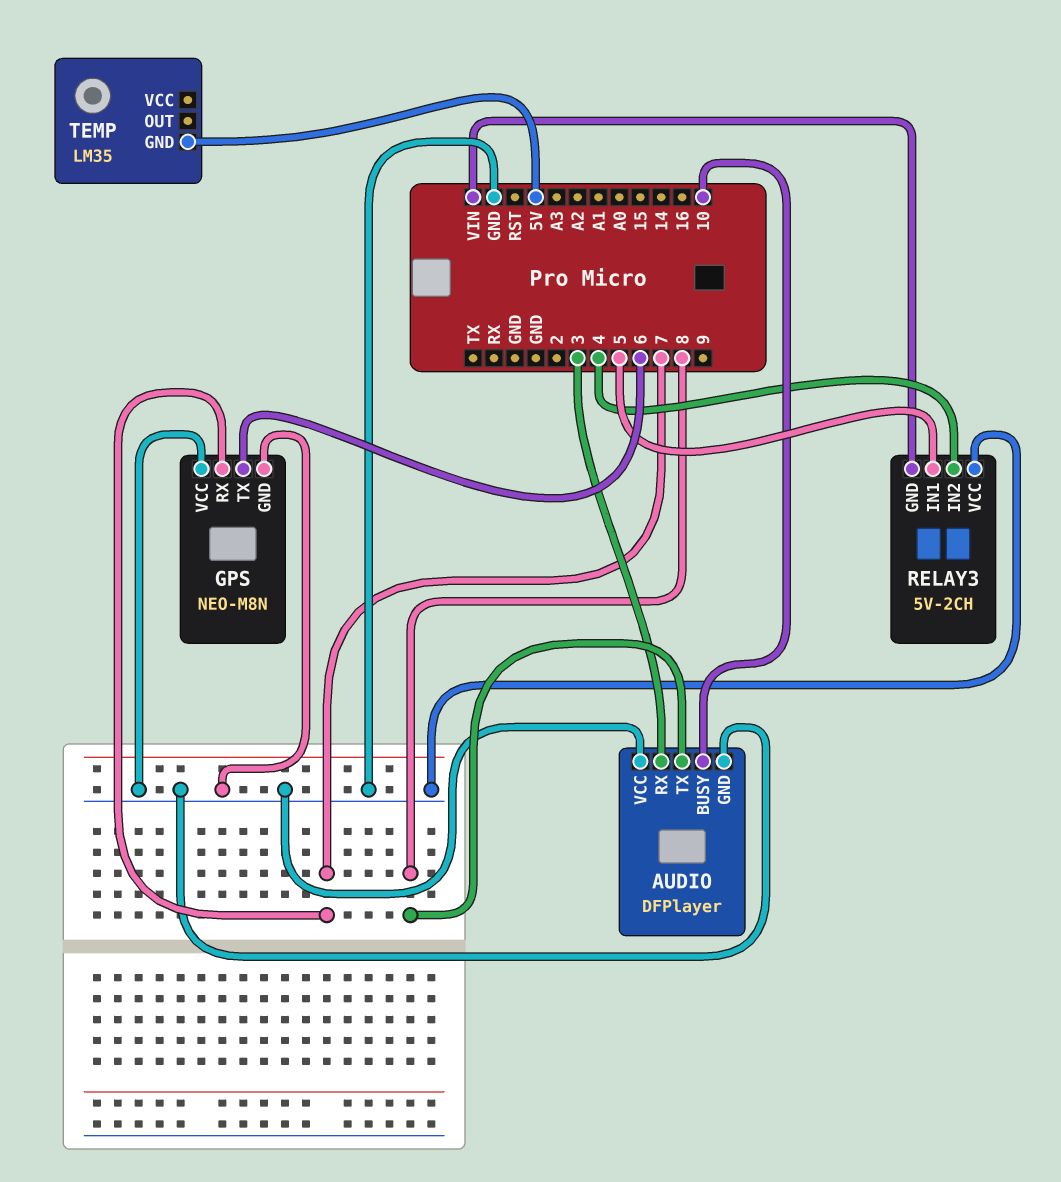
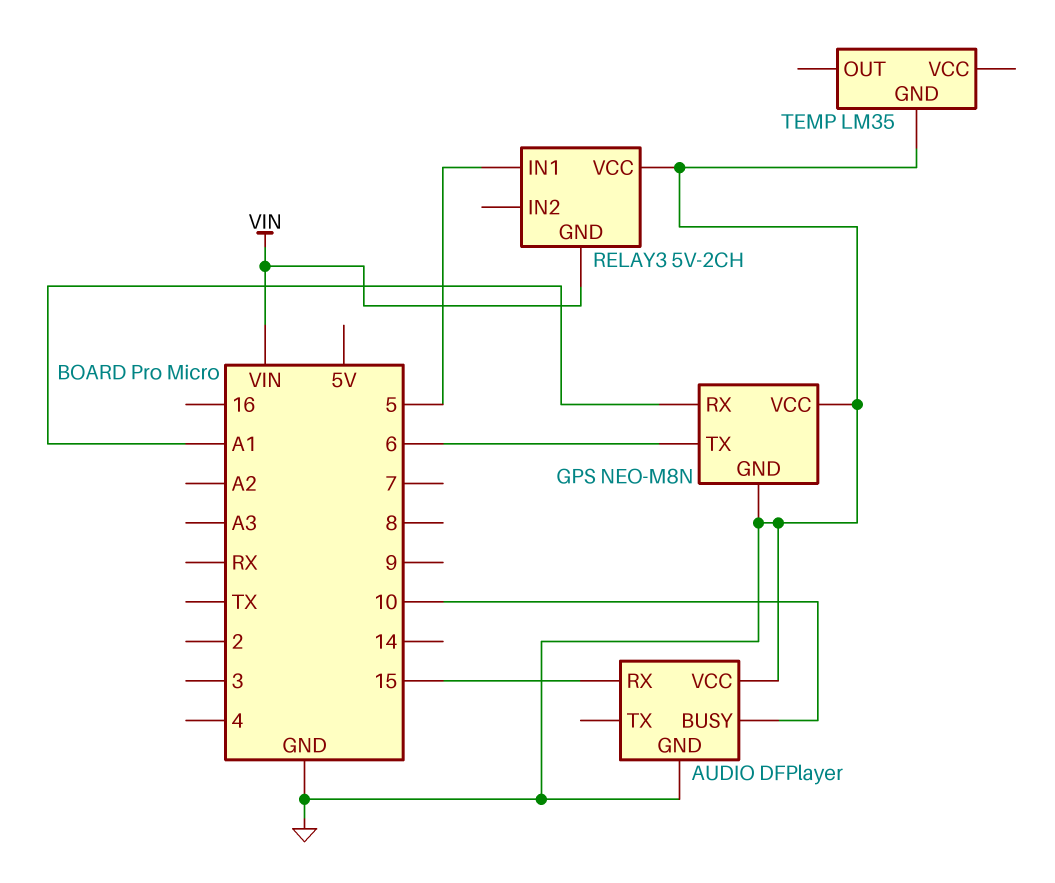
AUDIO pin RX: 3 -> 15
AUDIO pin TX: 8 -> none
GPS pin RX: 7 -> A1
RELAY3 pin IN2: 4 -> none
TEMP pin GND: 5V -> GND

